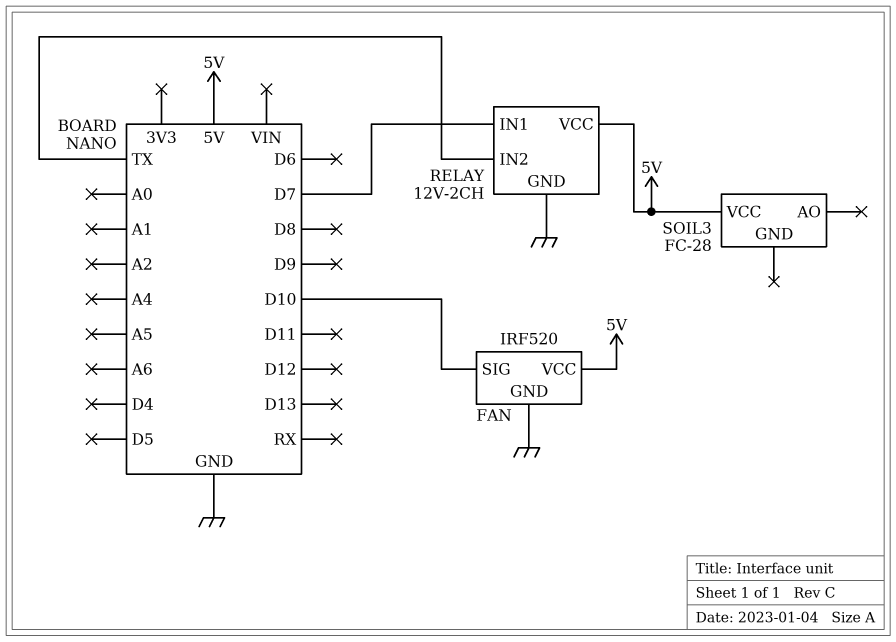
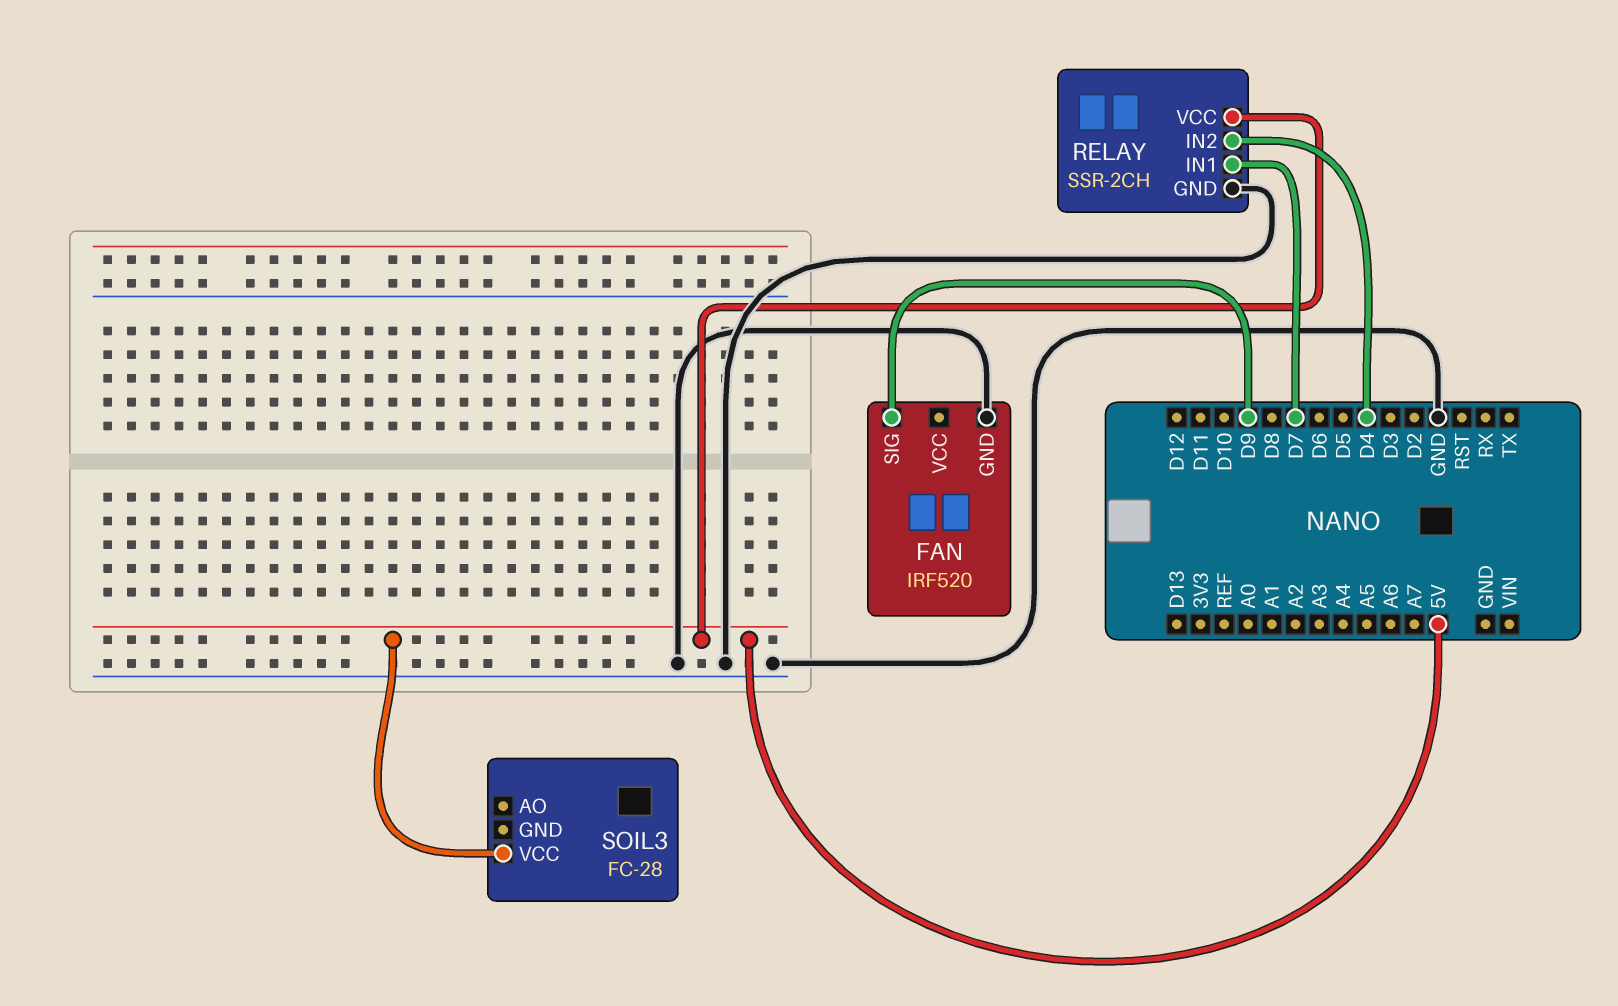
FAN pin SIG: D10 -> D9
FAN pin VCC: 5V -> none
RELAY: 12V-2CH -> SSR-2CH
RELAY pin IN2: TX -> D4

